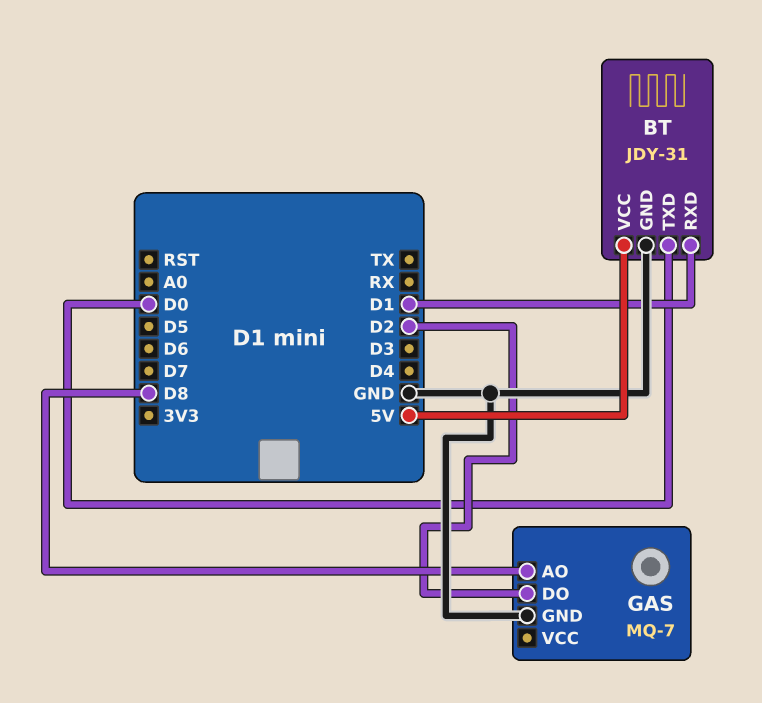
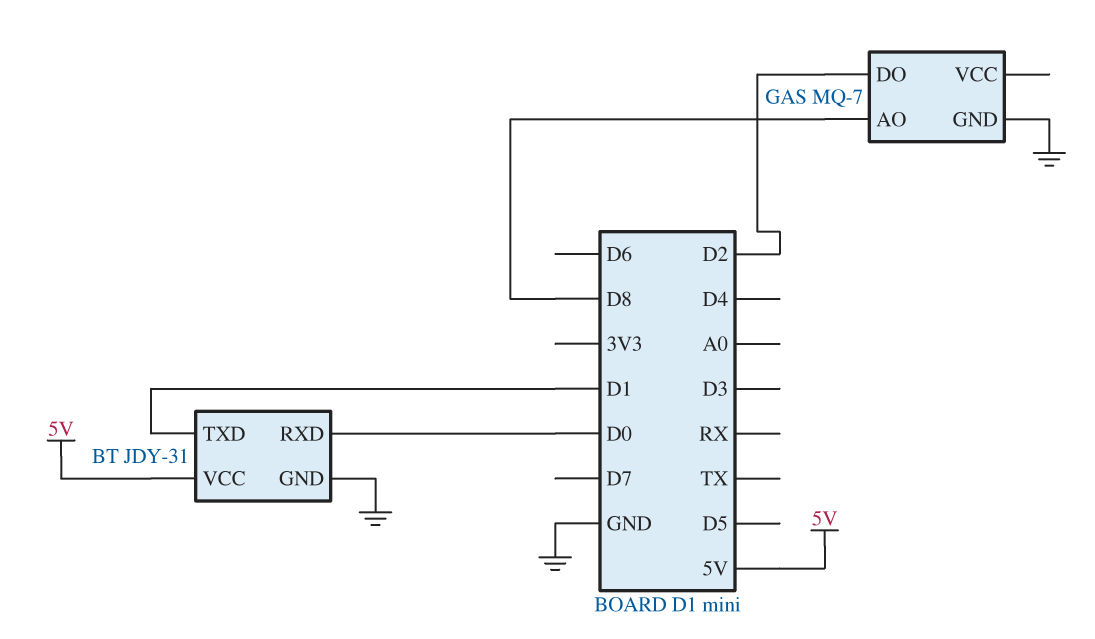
BT pin RXD: D1 -> D0
BT pin TXD: D0 -> D1

